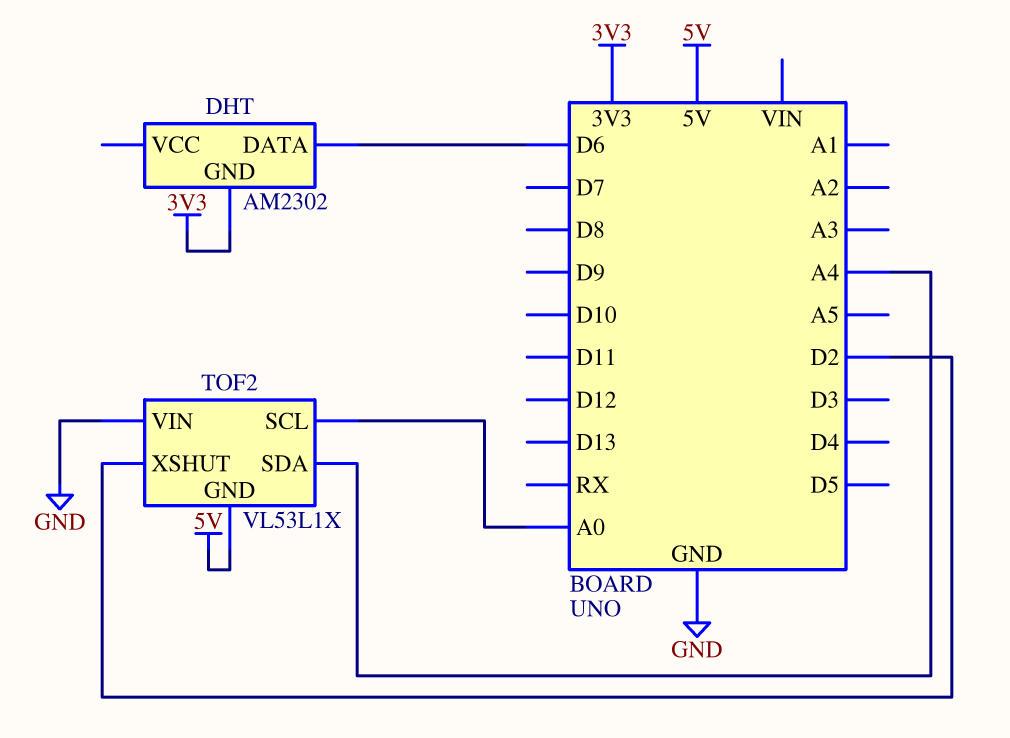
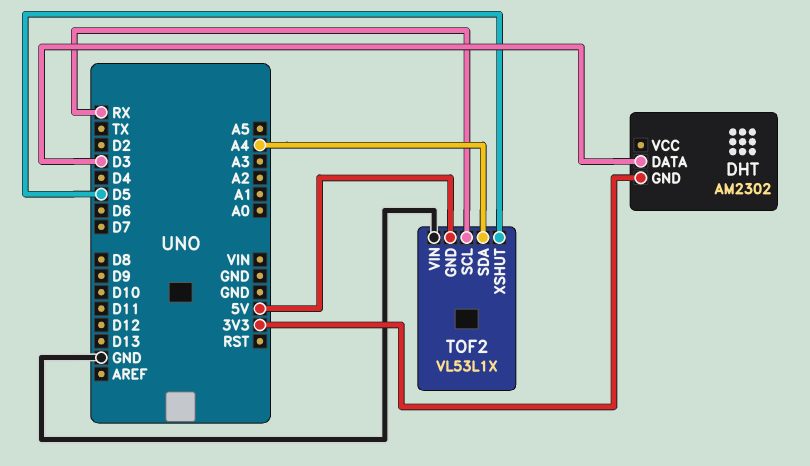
DHT pin DATA: D6 -> D3
TOF2 pin SCL: A0 -> RX
TOF2 pin XSHUT: D2 -> D5

